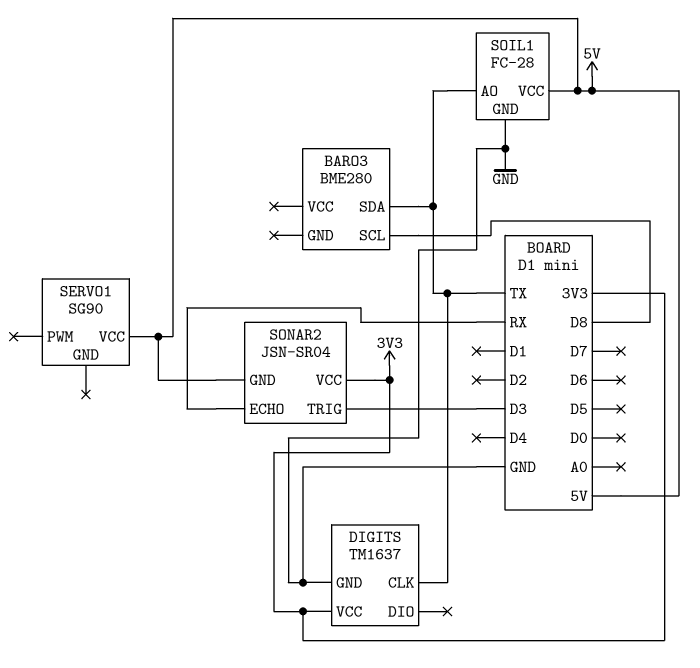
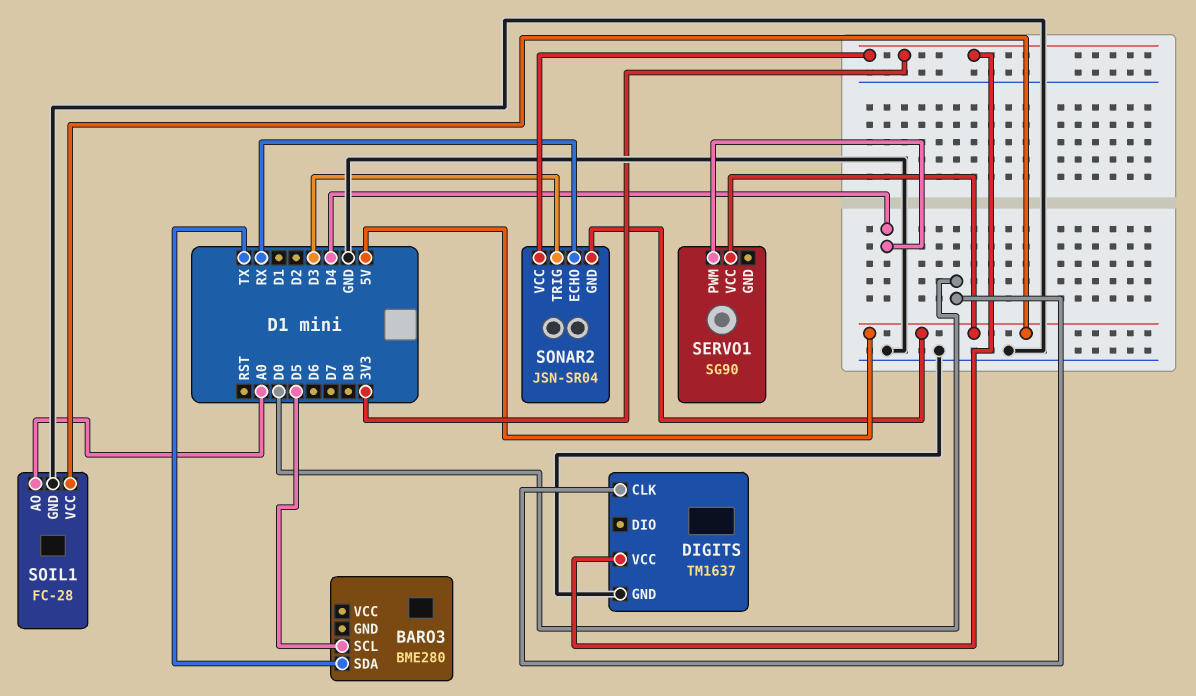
BARO3 pin SCL: D8 -> D5
DIGITS pin CLK: TX -> D0
SERVO1 pin PWM: none -> D4
SOIL1 pin AO: TX -> A0

